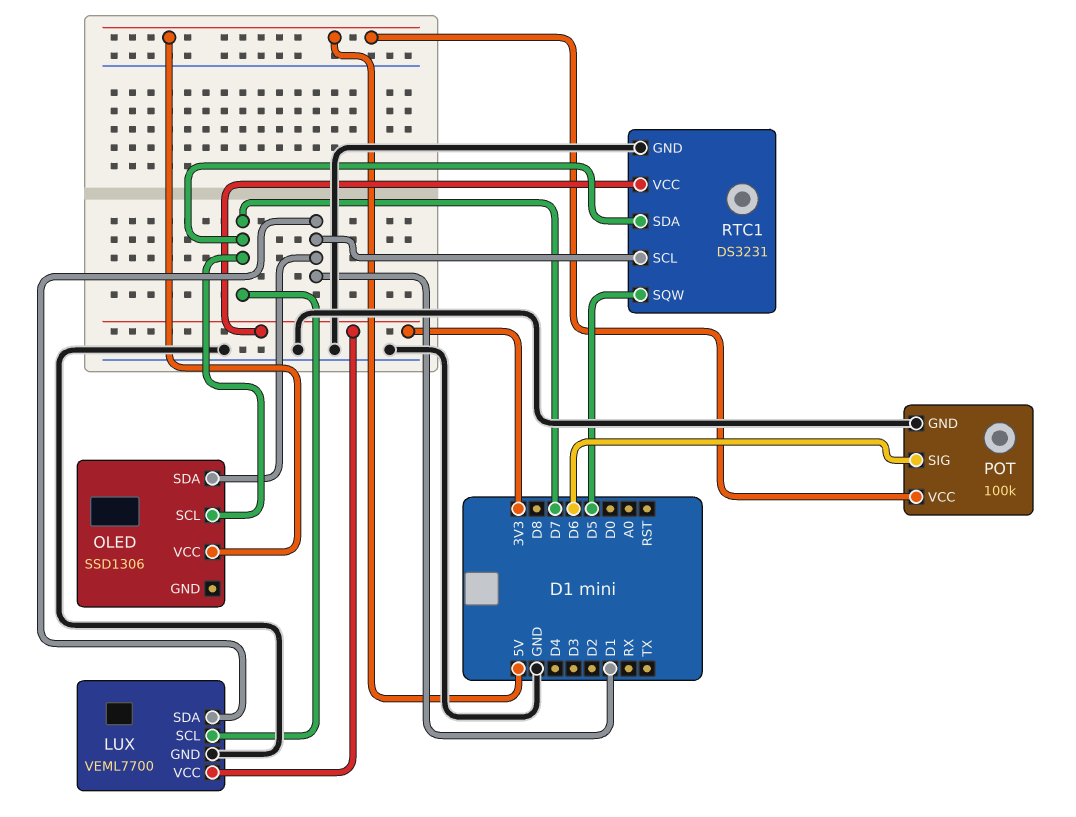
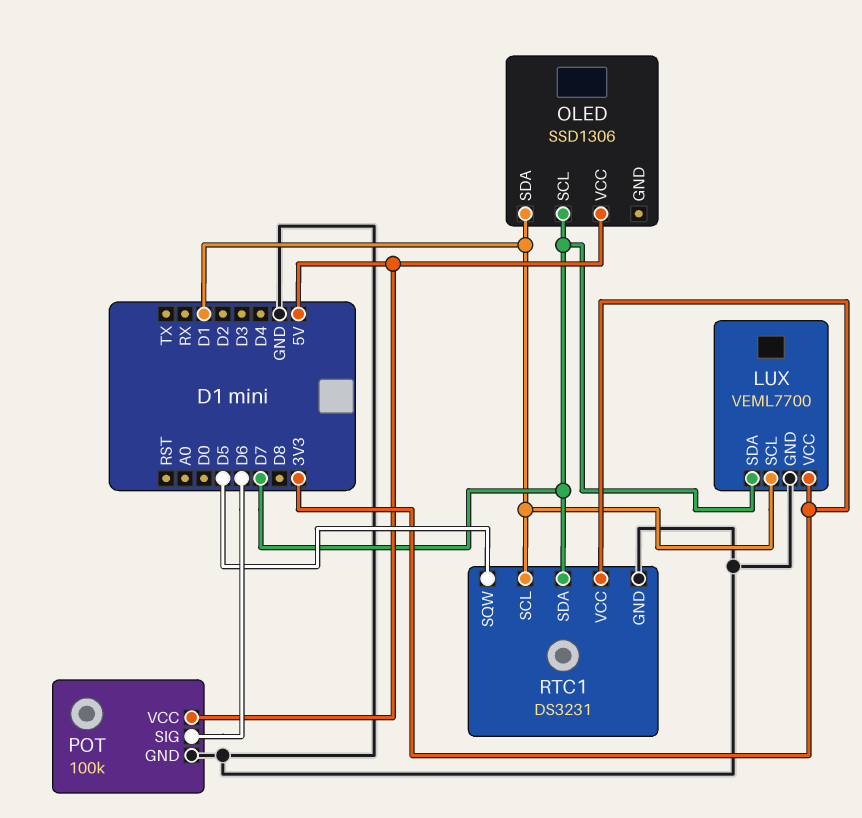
LUX pin SCL: D7 -> D1
LUX pin SDA: D1 -> D7

